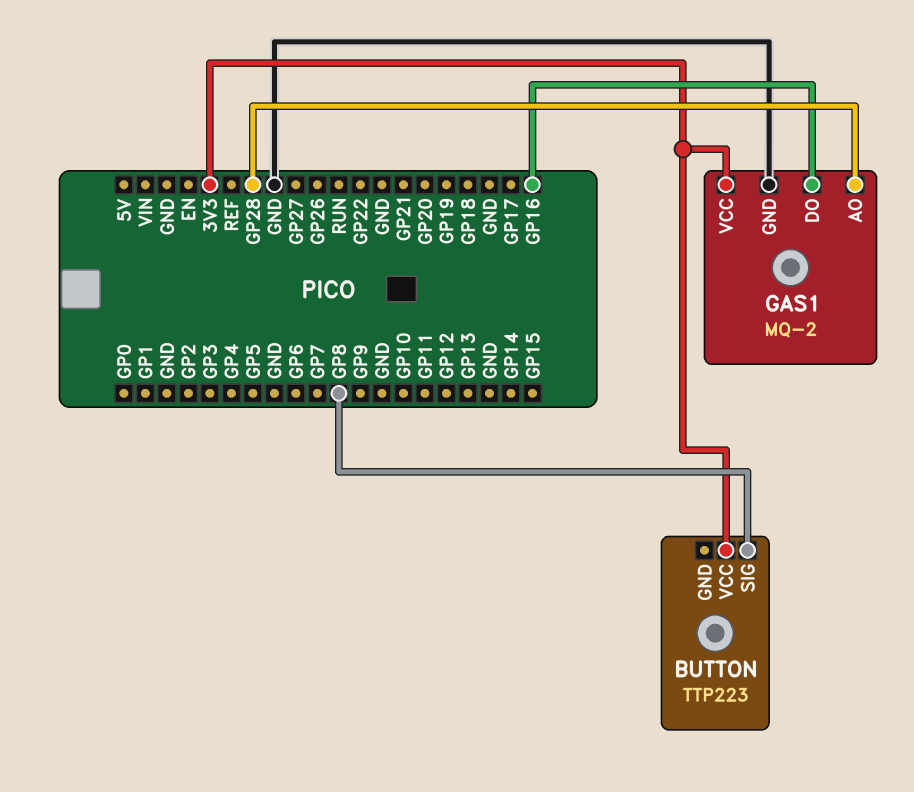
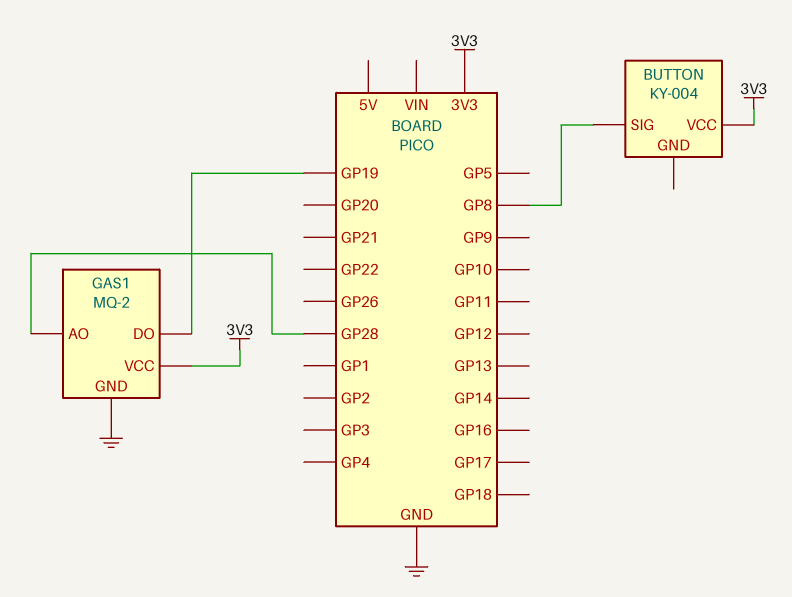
BUTTON: TTP223 -> KY-004
GAS1 pin DO: GP16 -> GP19

